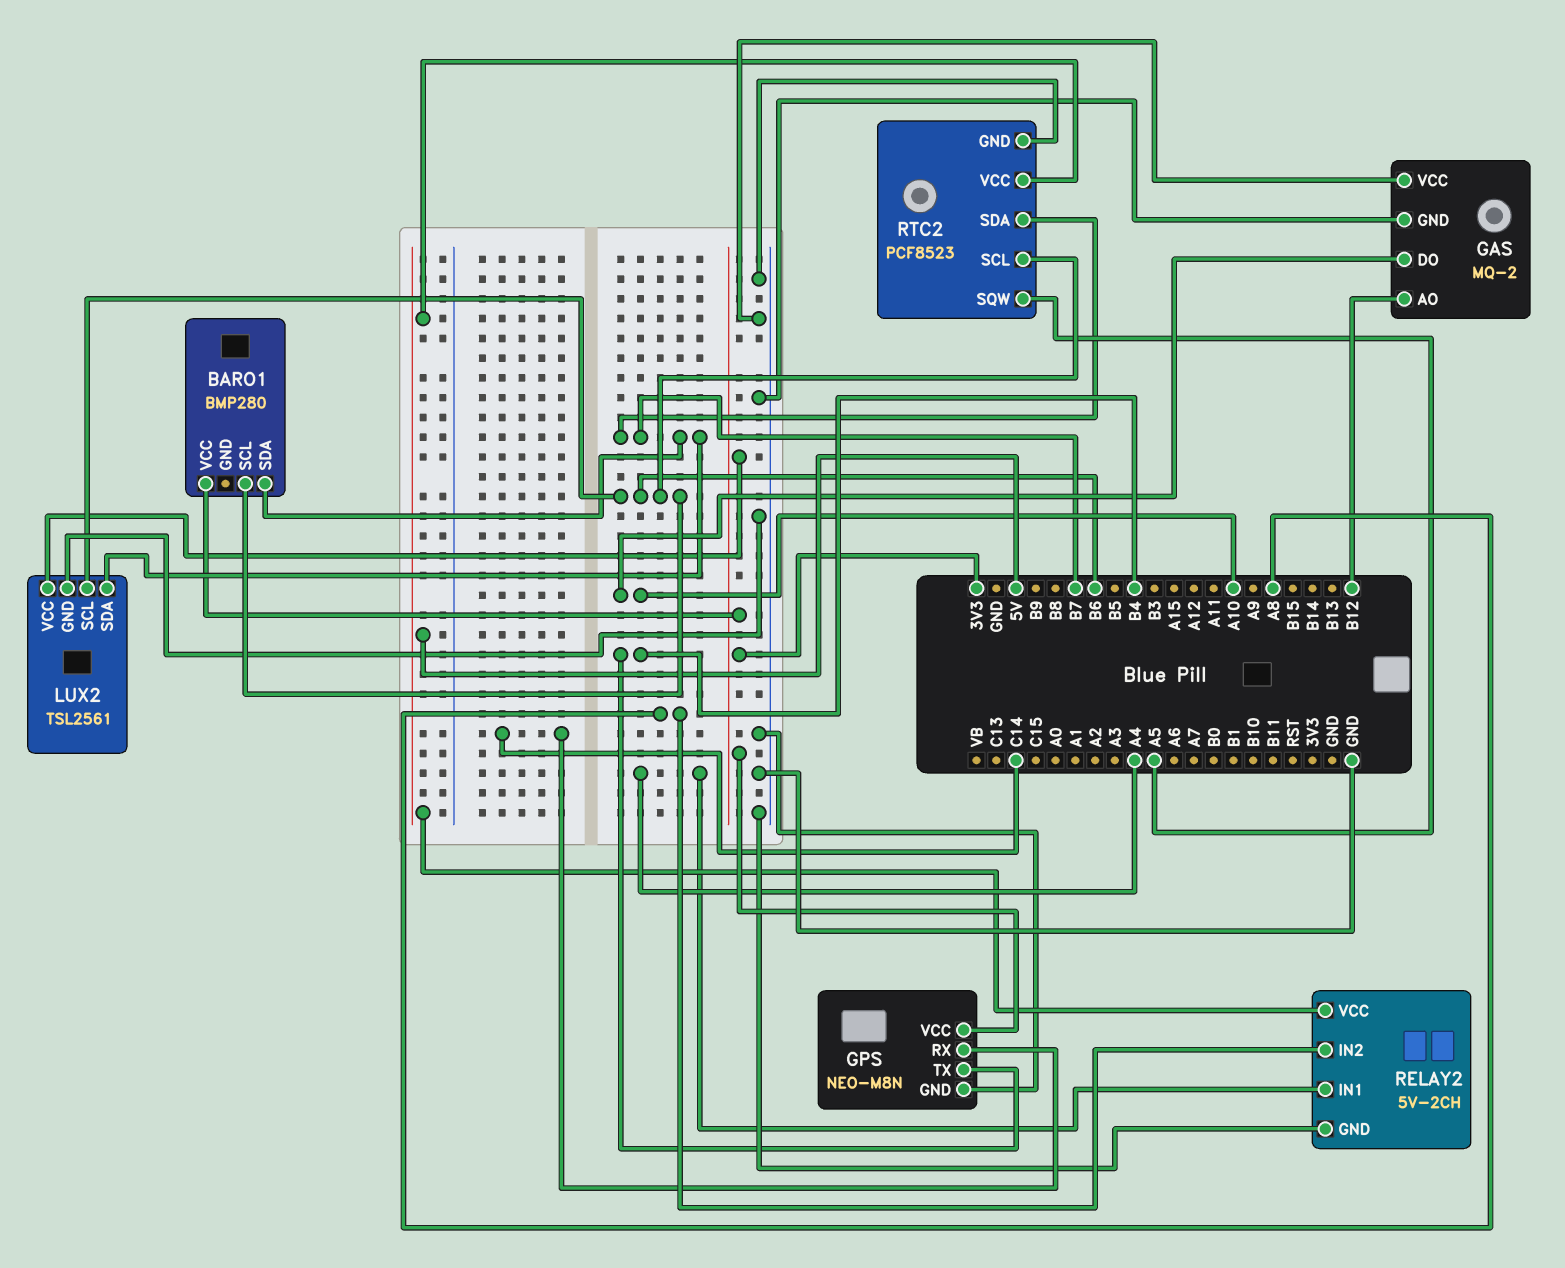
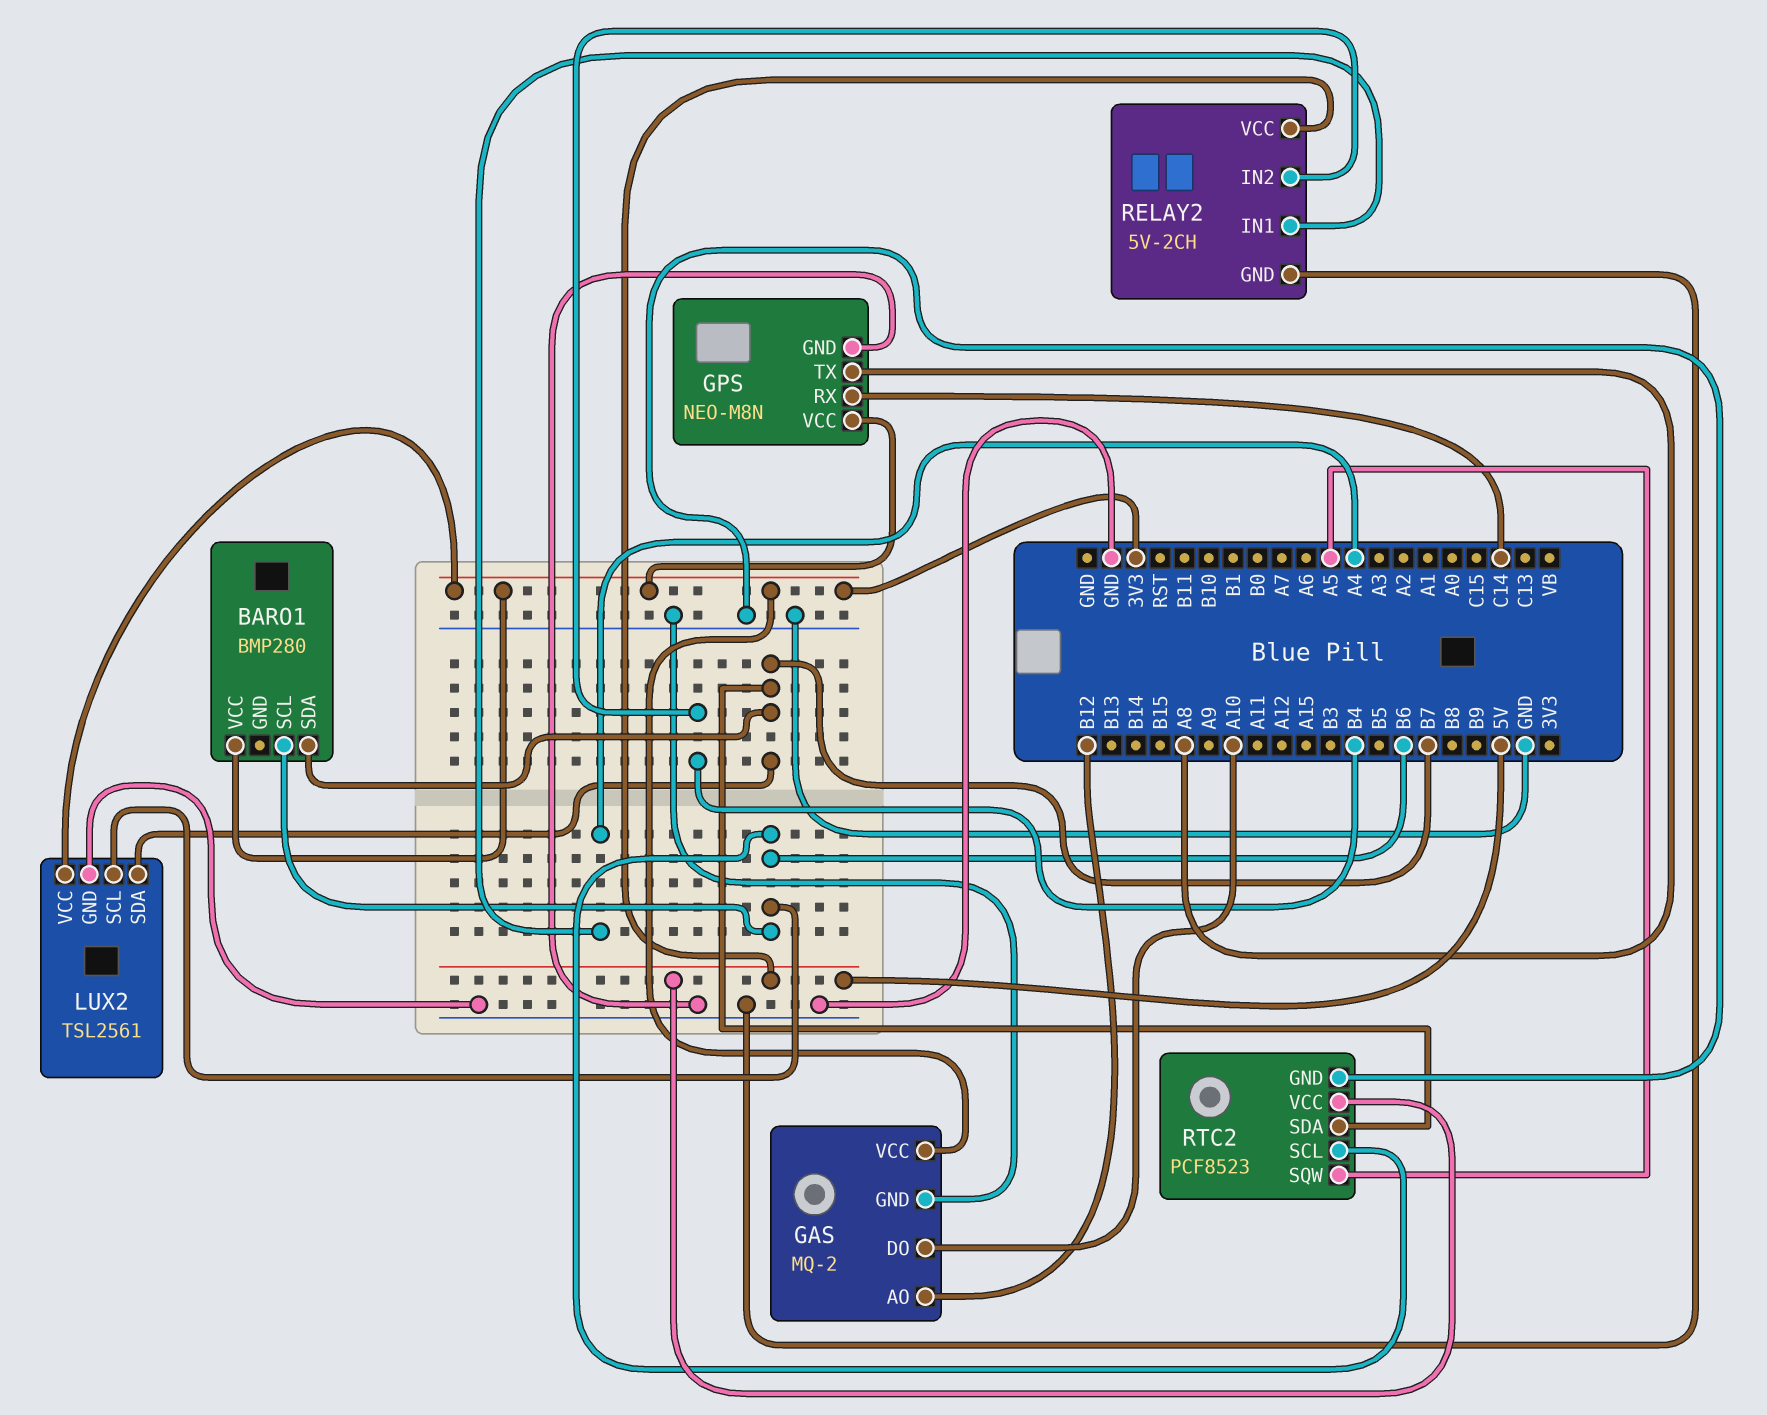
GAS pin VCC: GND -> 3V3
GPS pin TX: B4 -> A8
RELAY2 pin IN2: A8 -> B4

